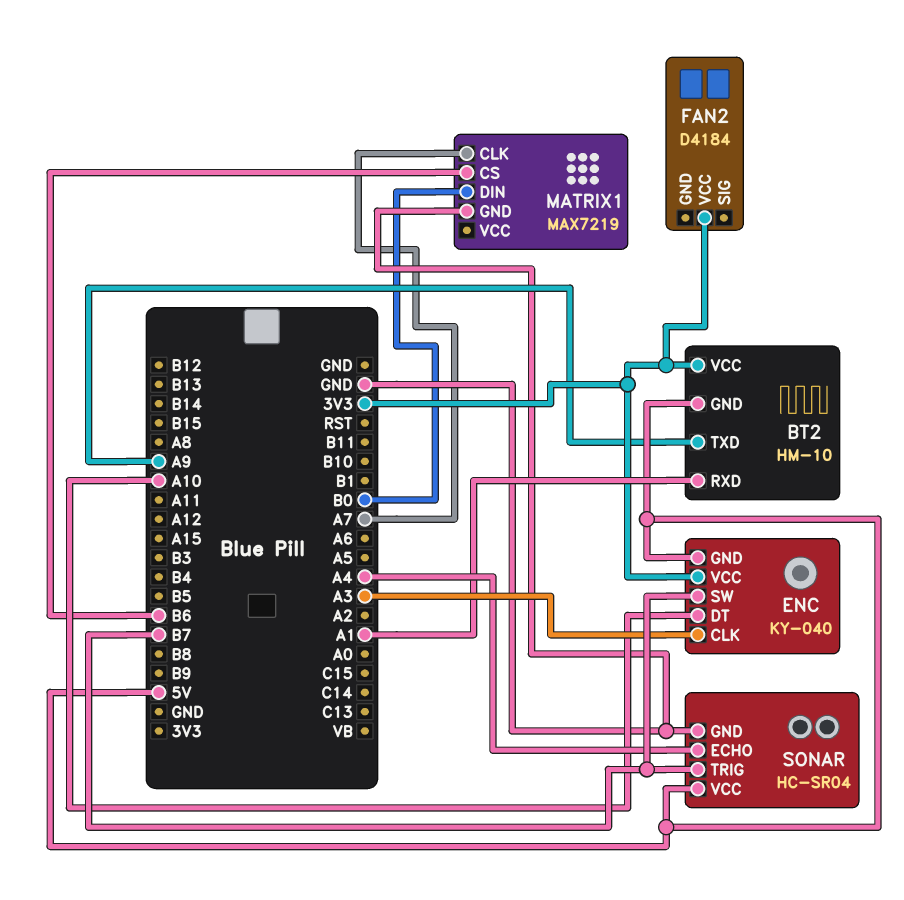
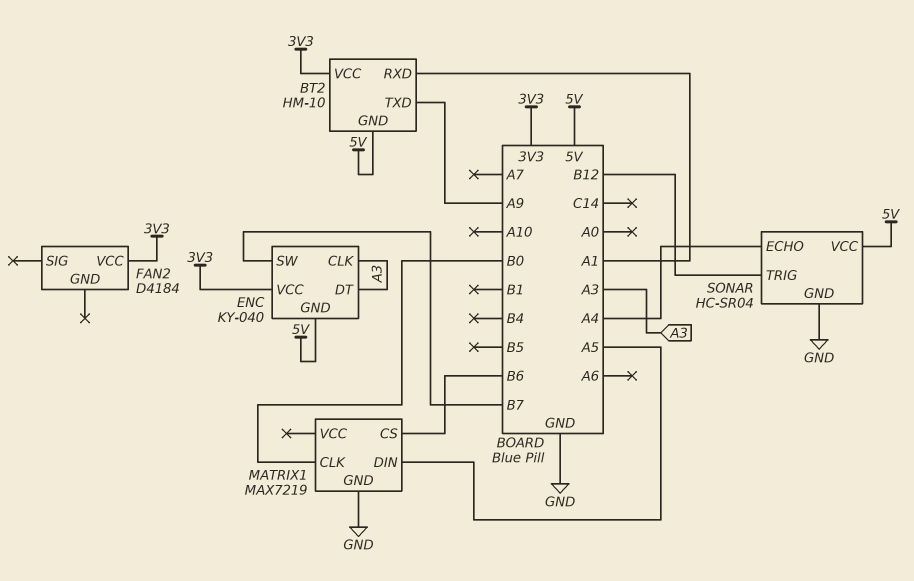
ENC pin DT: A10 -> A3
MATRIX1 pin CLK: A7 -> B0
MATRIX1 pin DIN: B0 -> A5
SONAR pin TRIG: B7 -> B12

